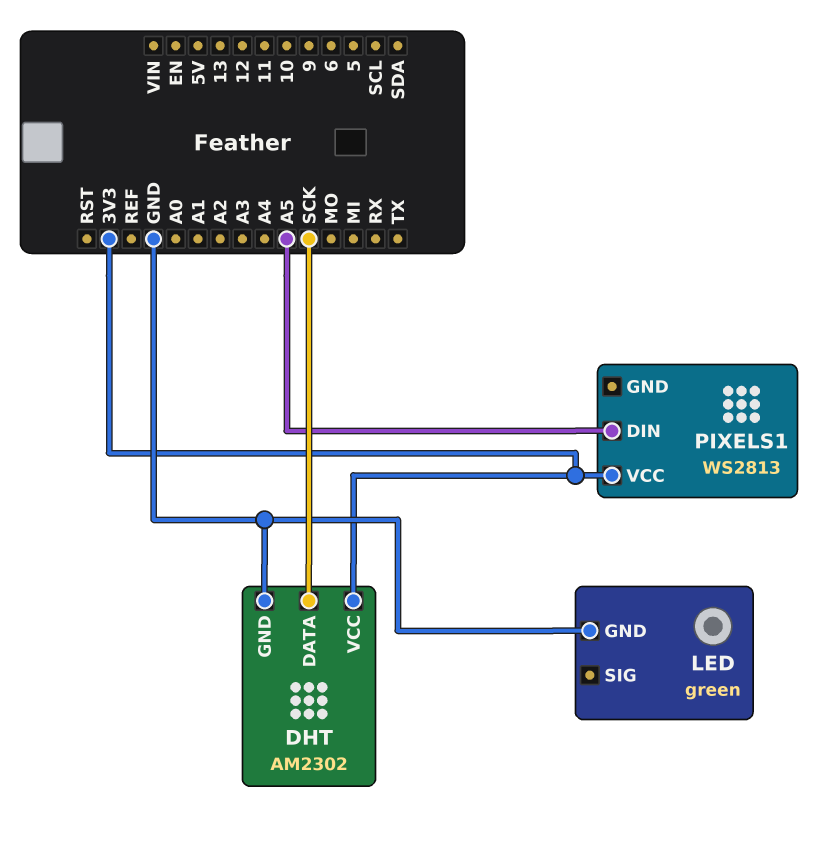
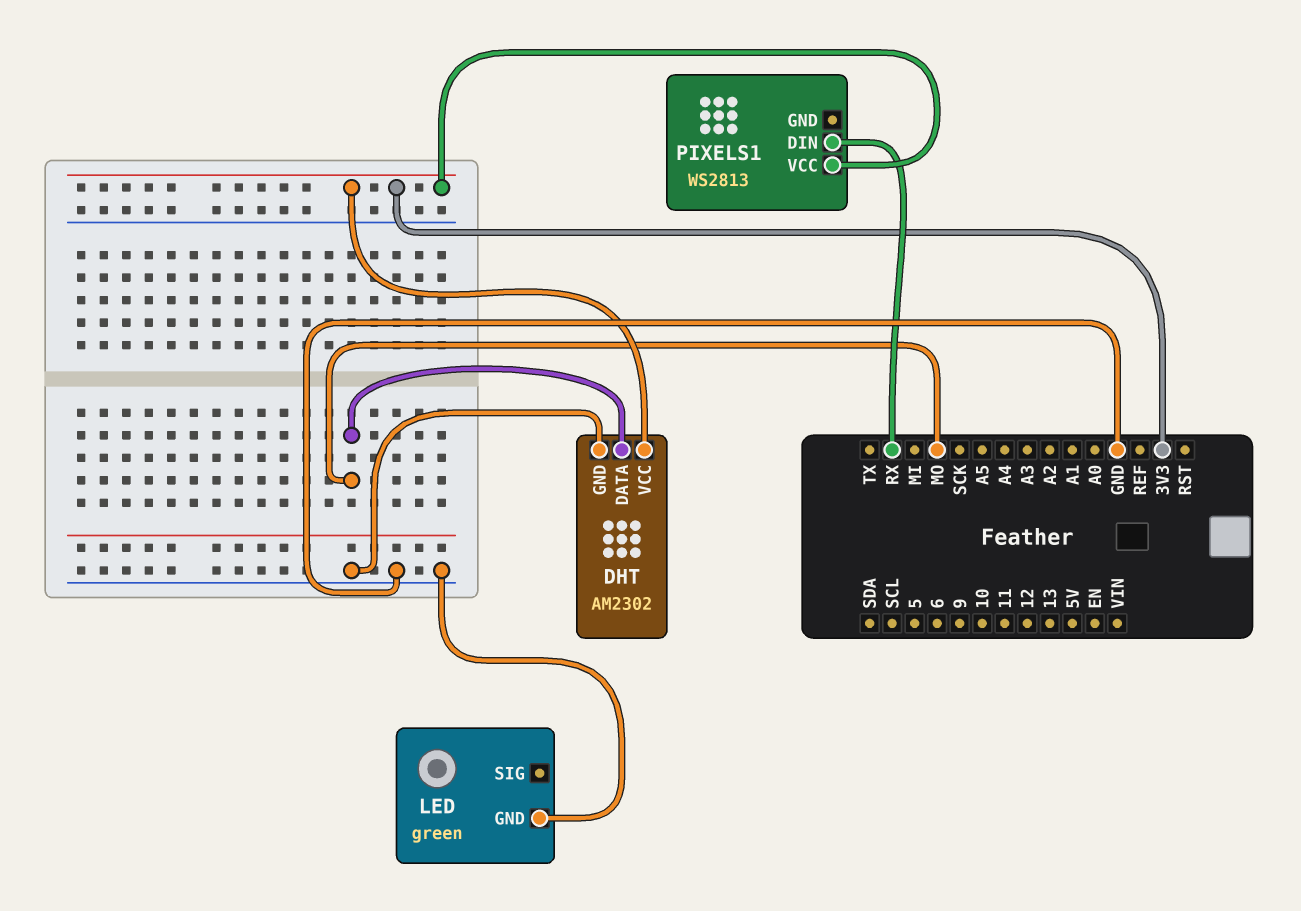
DHT pin DATA: SCK -> MO
PIXELS1 pin DIN: A5 -> RX

